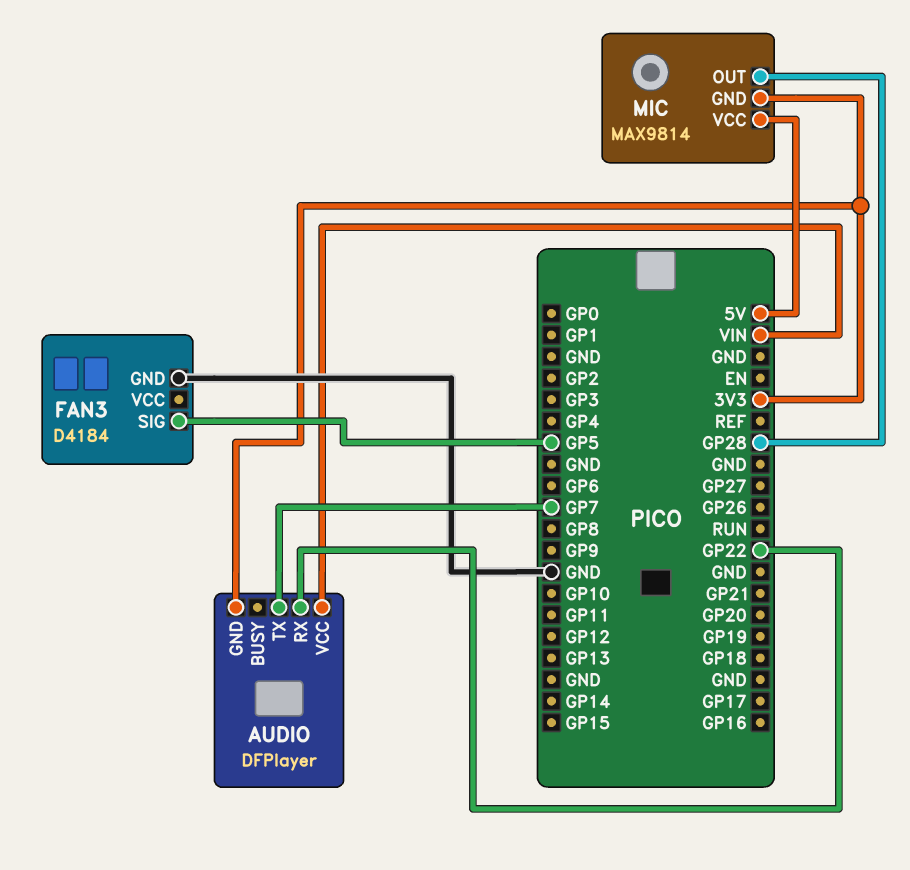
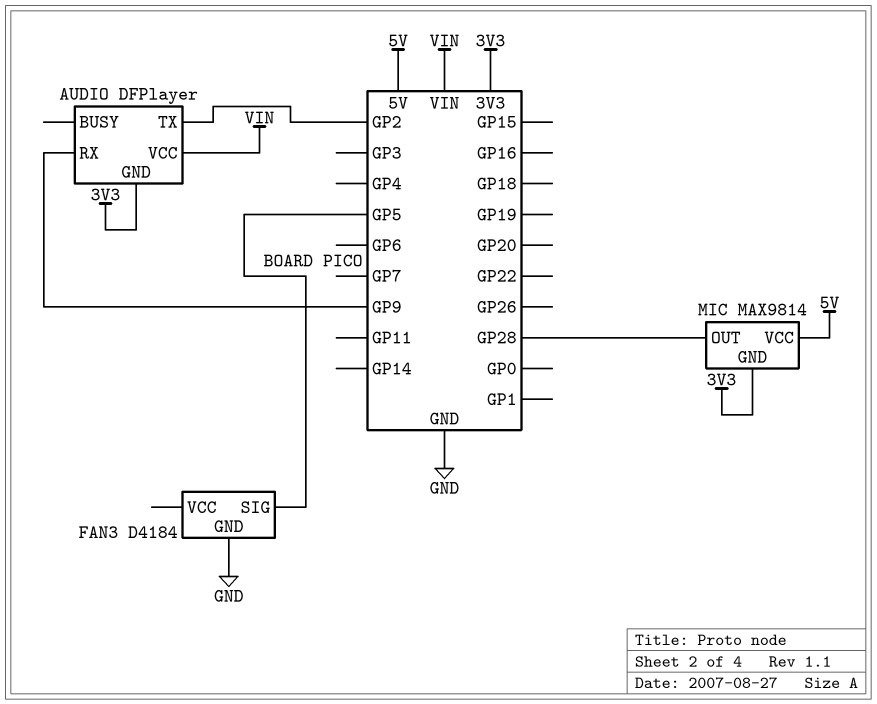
AUDIO pin RX: GP22 -> GP9
AUDIO pin TX: GP7 -> GP2

